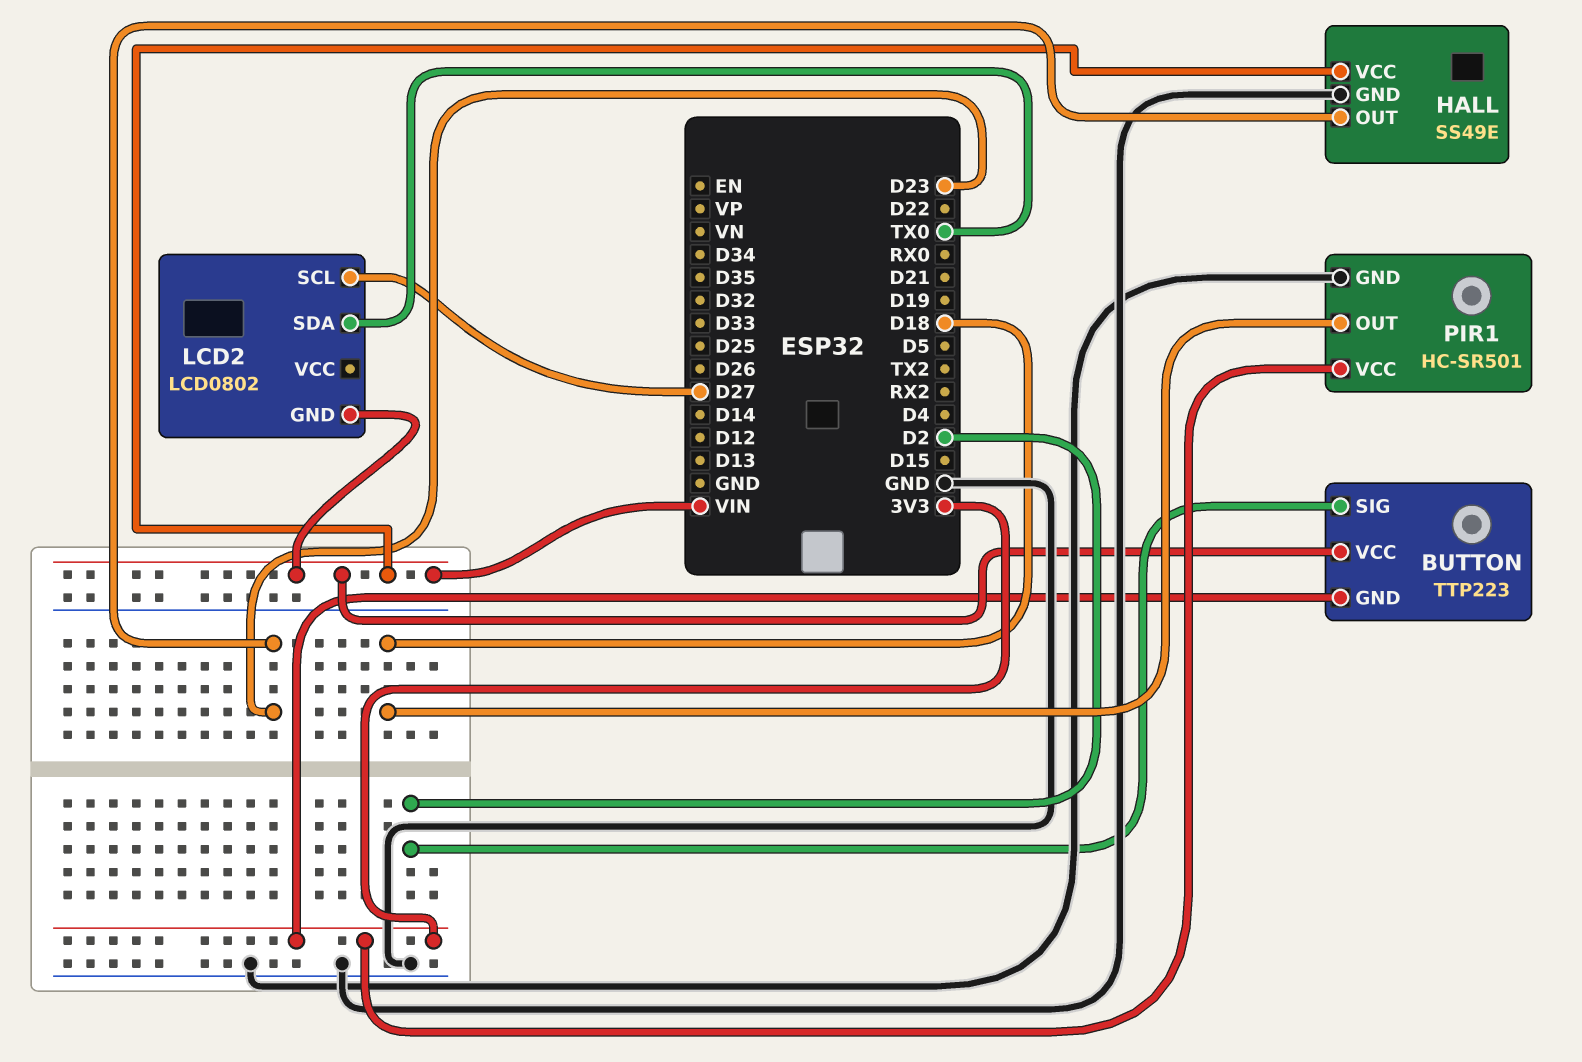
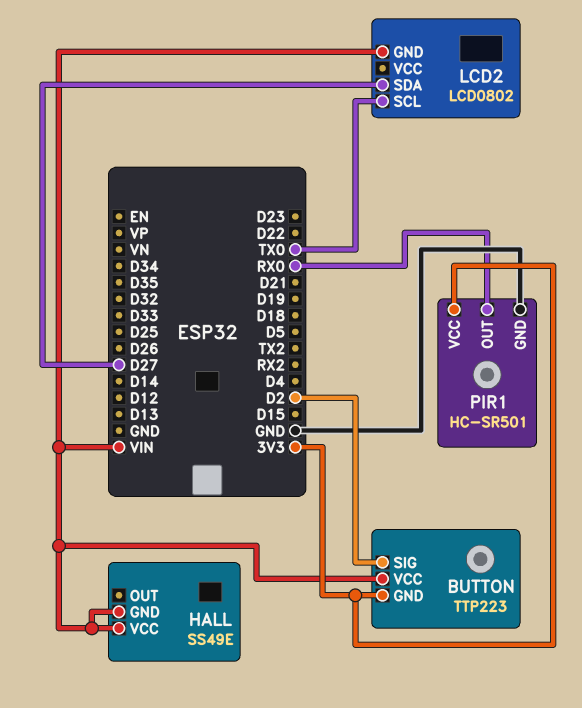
HALL pin GND: GND -> VIN
HALL pin OUT: D23 -> none
LCD2 pin SCL: D27 -> TX0
LCD2 pin SDA: TX0 -> D27
PIR1 pin OUT: D18 -> RX0

